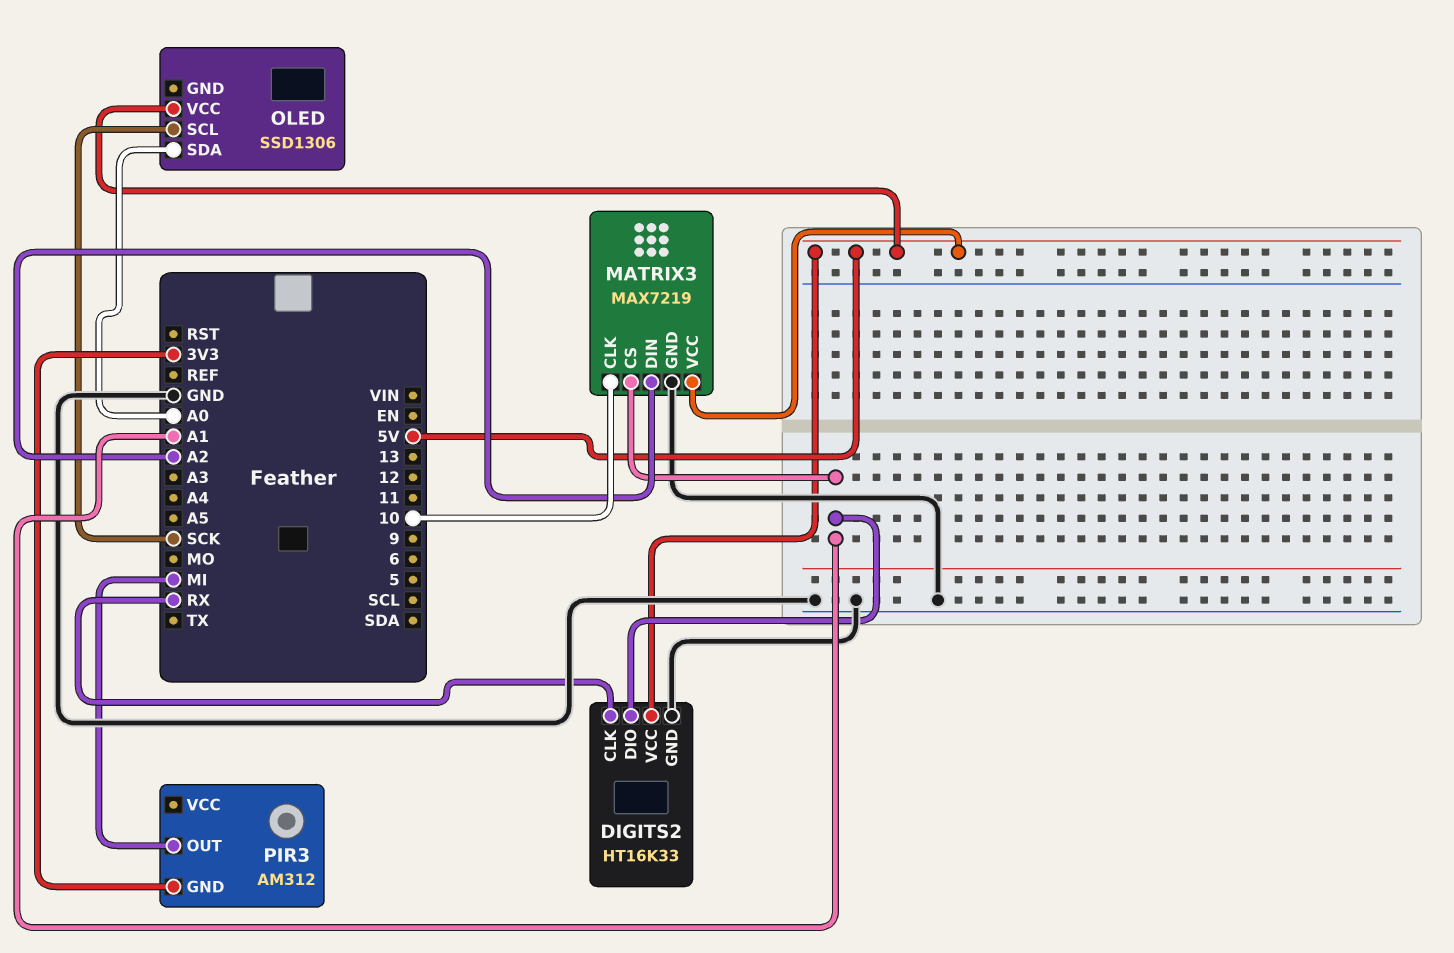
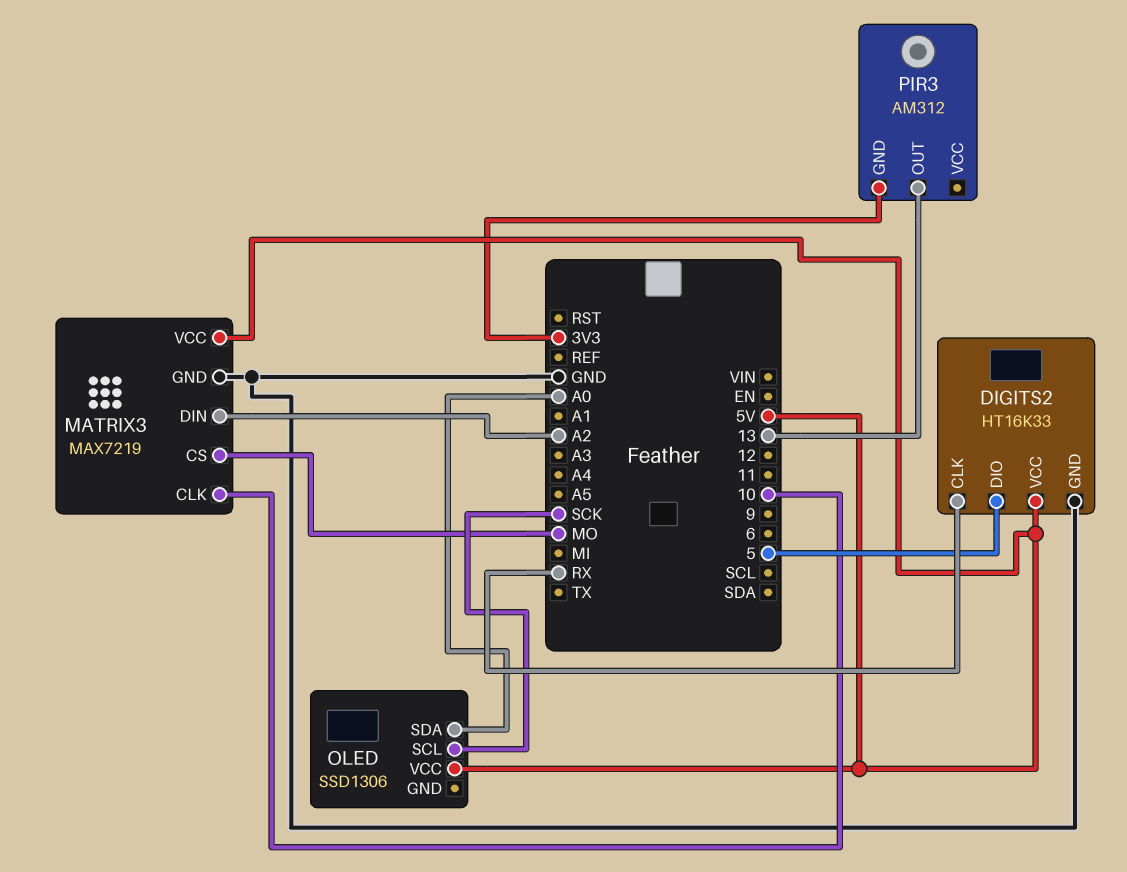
DIGITS2 pin DIO: A1 -> 5
MATRIX3 pin CS: A1 -> MO
PIR3 pin OUT: MI -> 13

